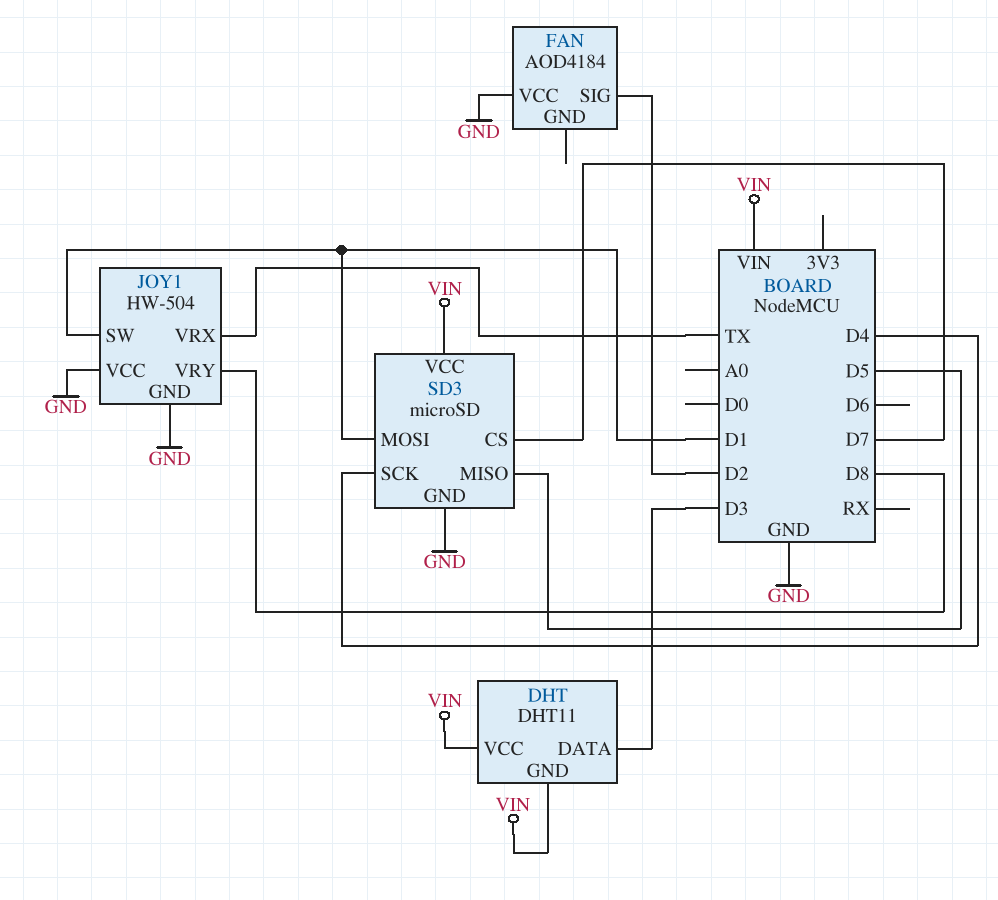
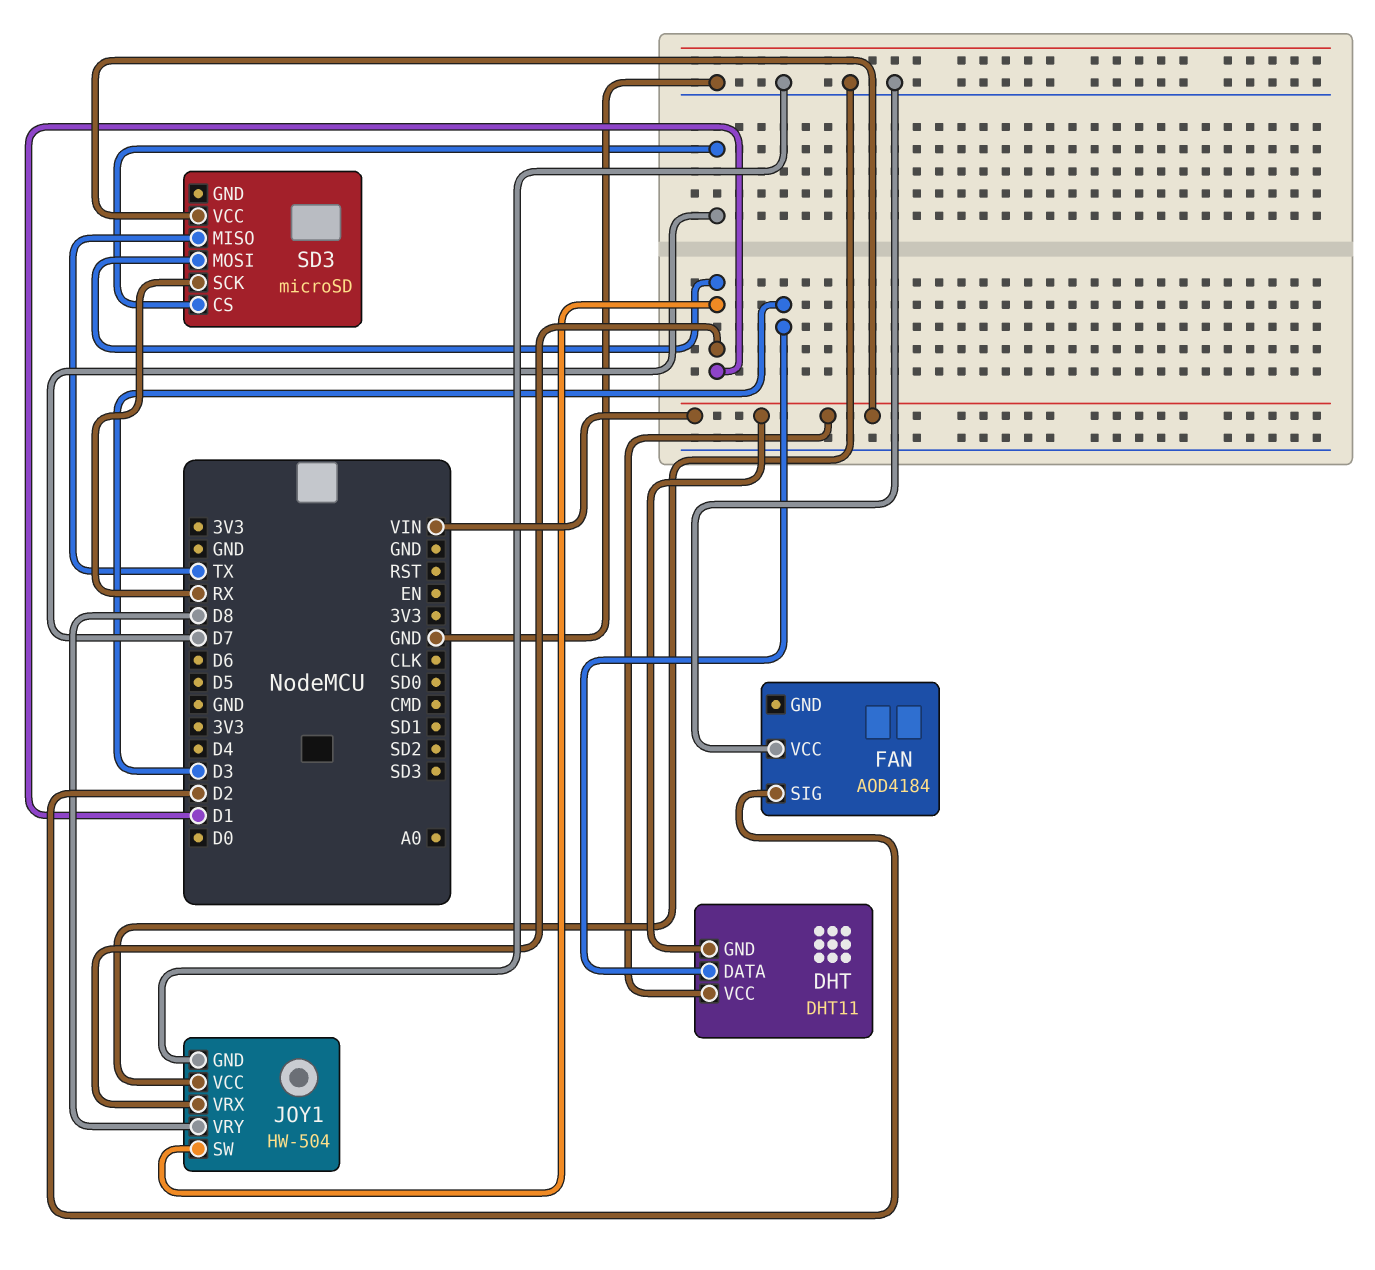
JOY1 pin VRX: TX -> D1
SD3 pin GND: GND -> none
SD3 pin MISO: D5 -> TX
SD3 pin SCK: D4 -> RX

